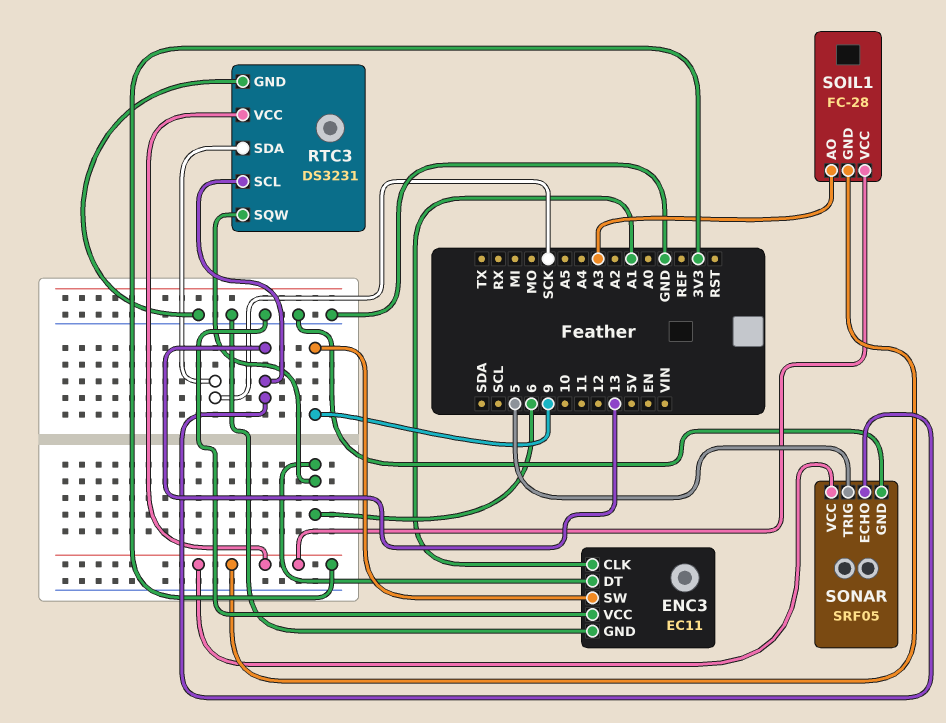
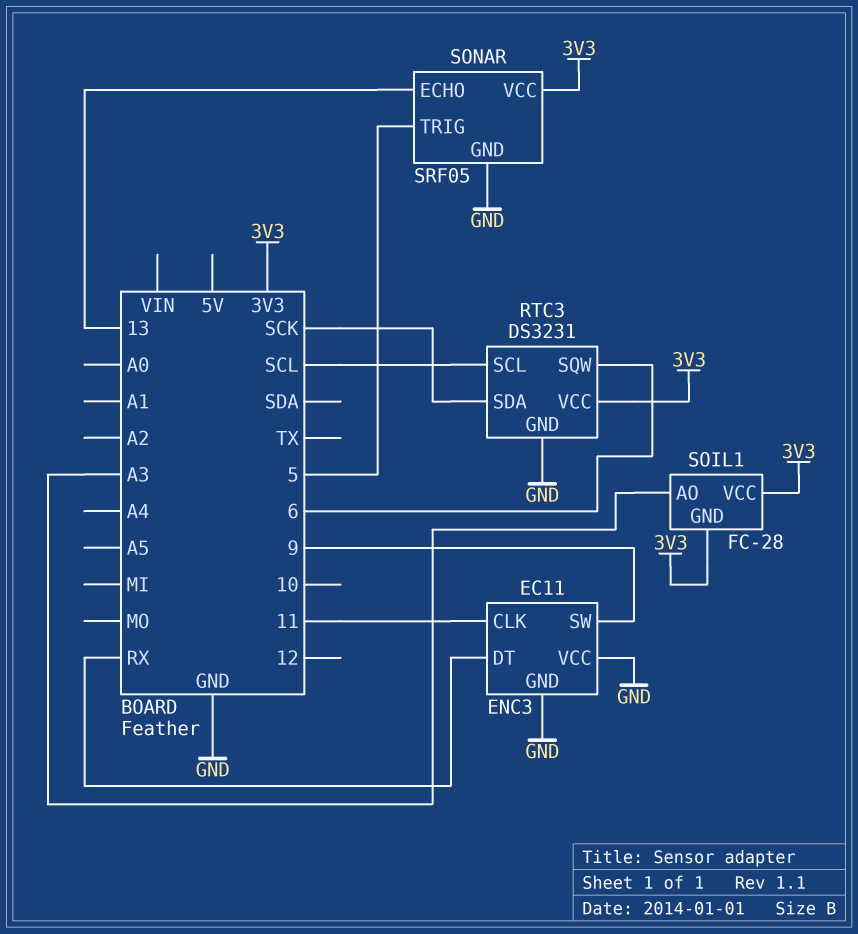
ENC3 pin CLK: A1 -> 11
ENC3 pin DT: 6 -> RX
RTC3 pin SCL: 13 -> SCL

